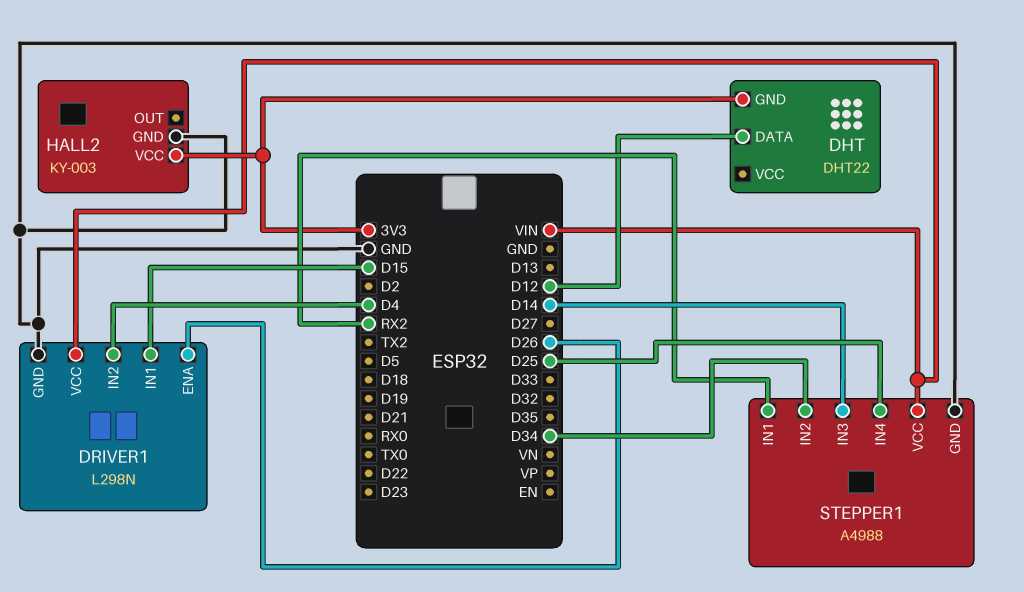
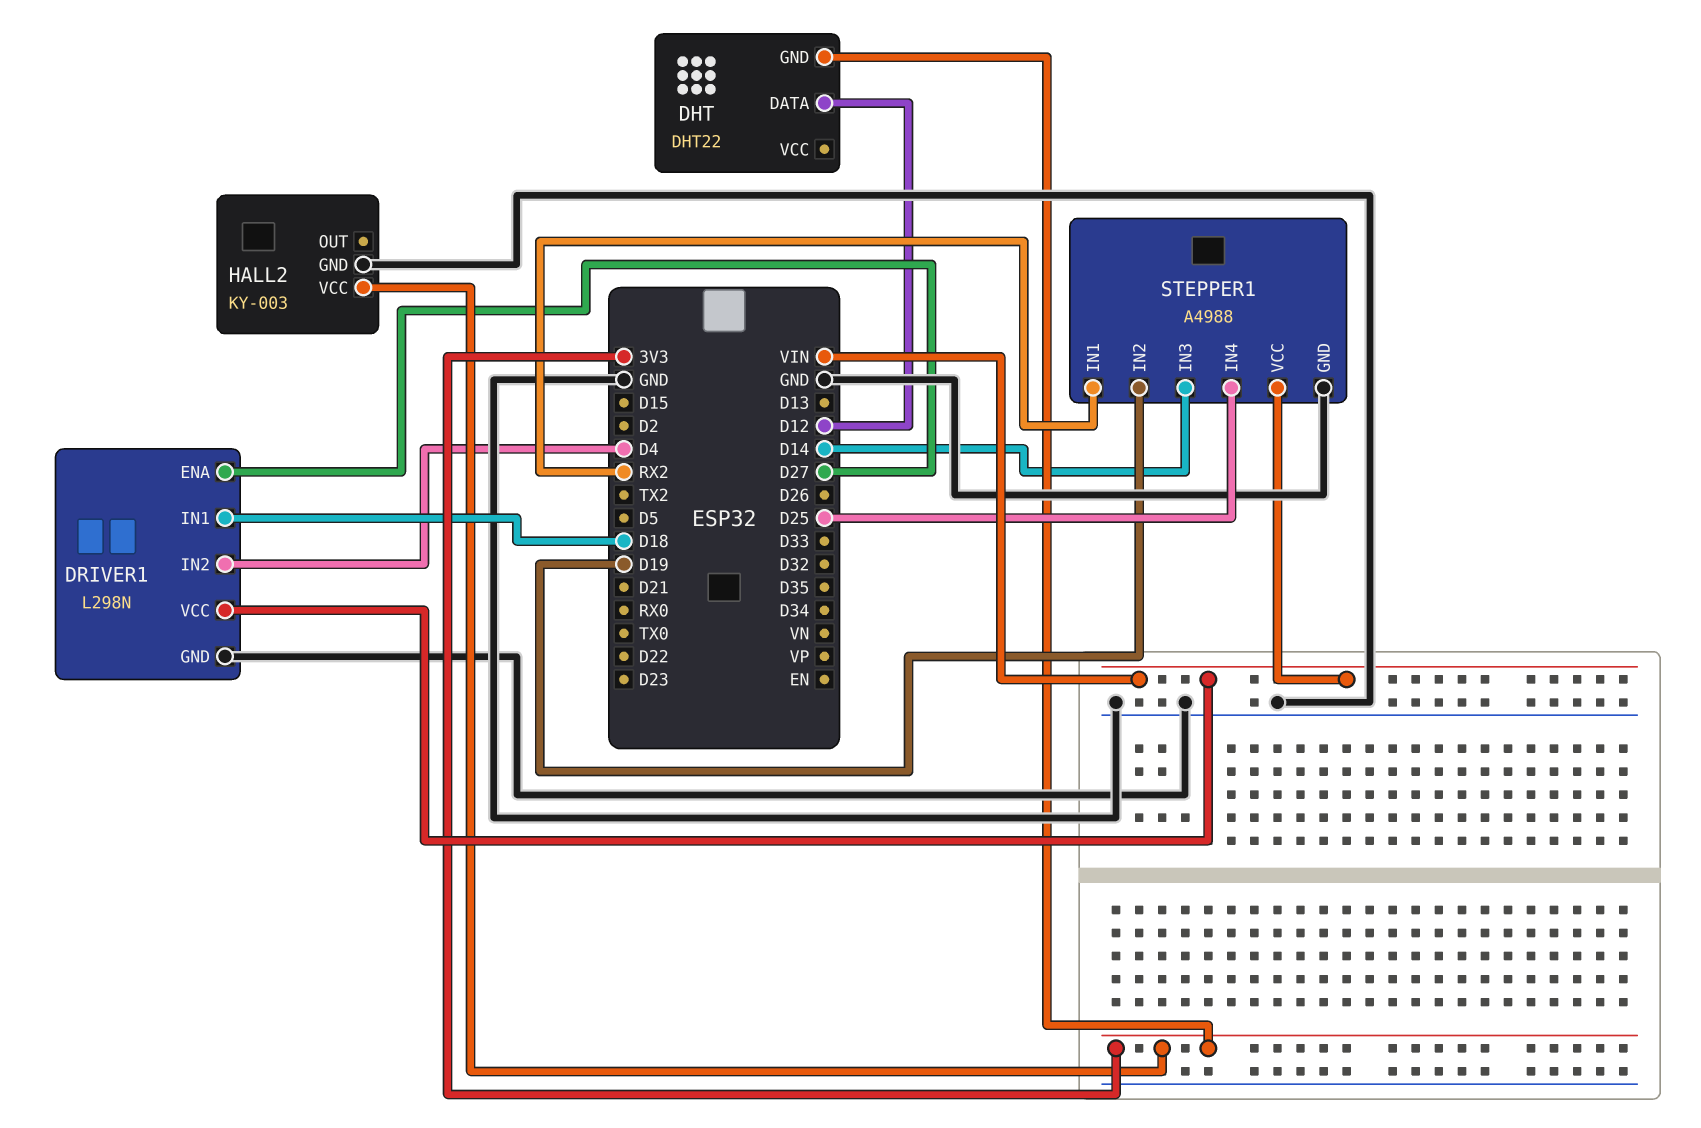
DRIVER1 pin ENA: D26 -> D27
DRIVER1 pin IN1: D15 -> D18
STEPPER1 pin IN2: D34 -> D19

